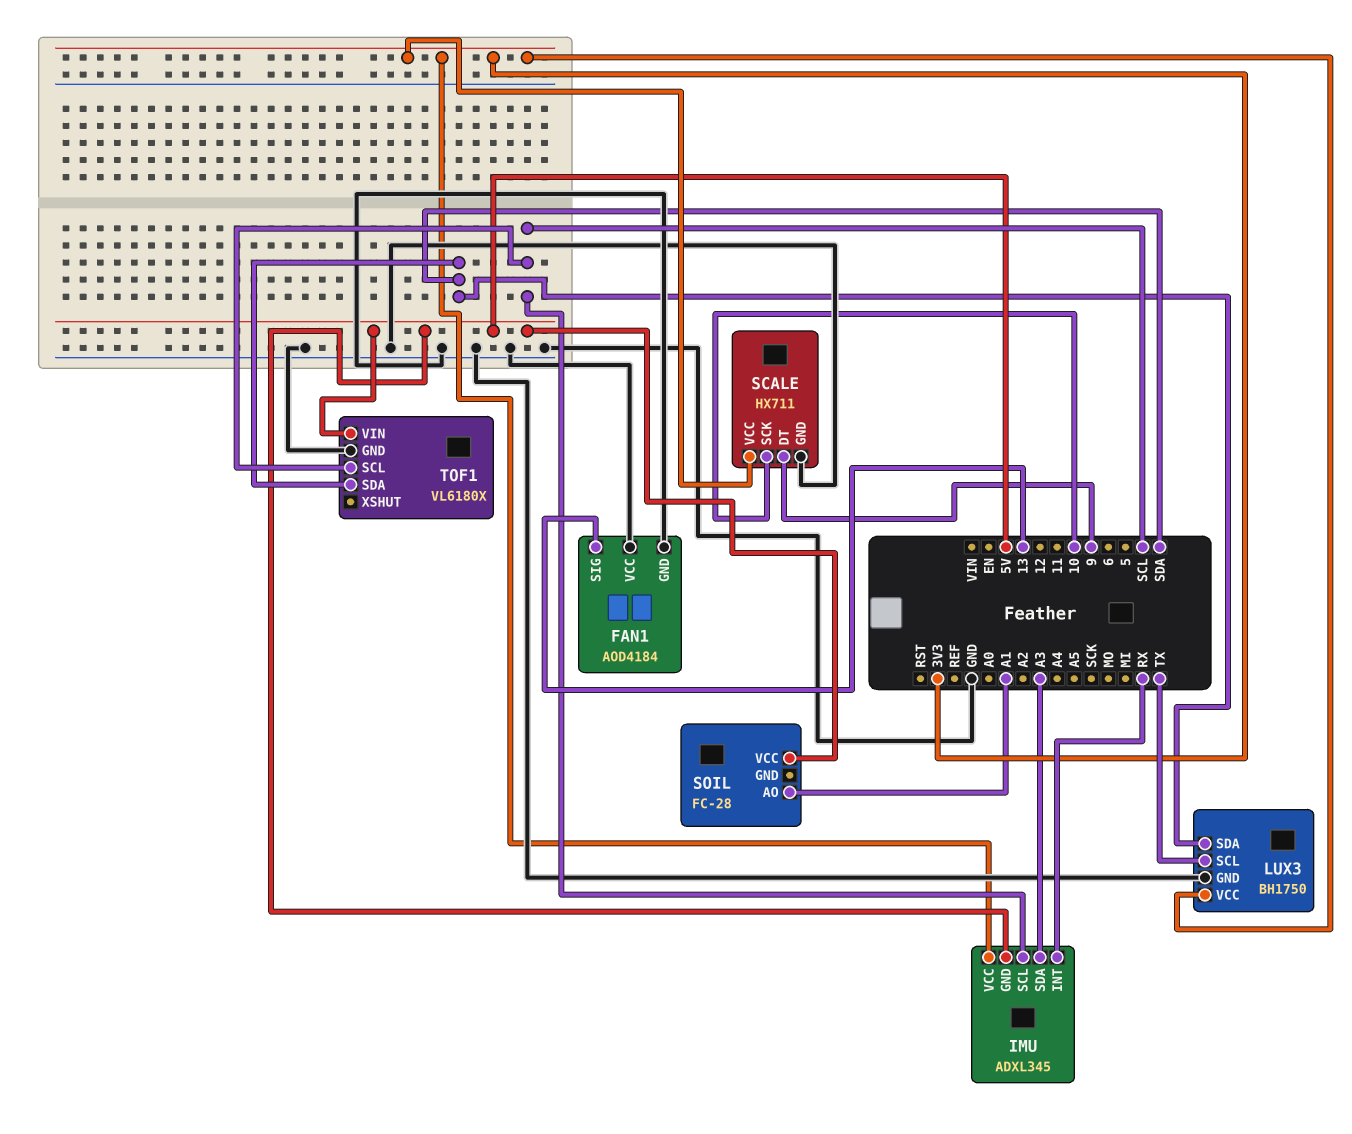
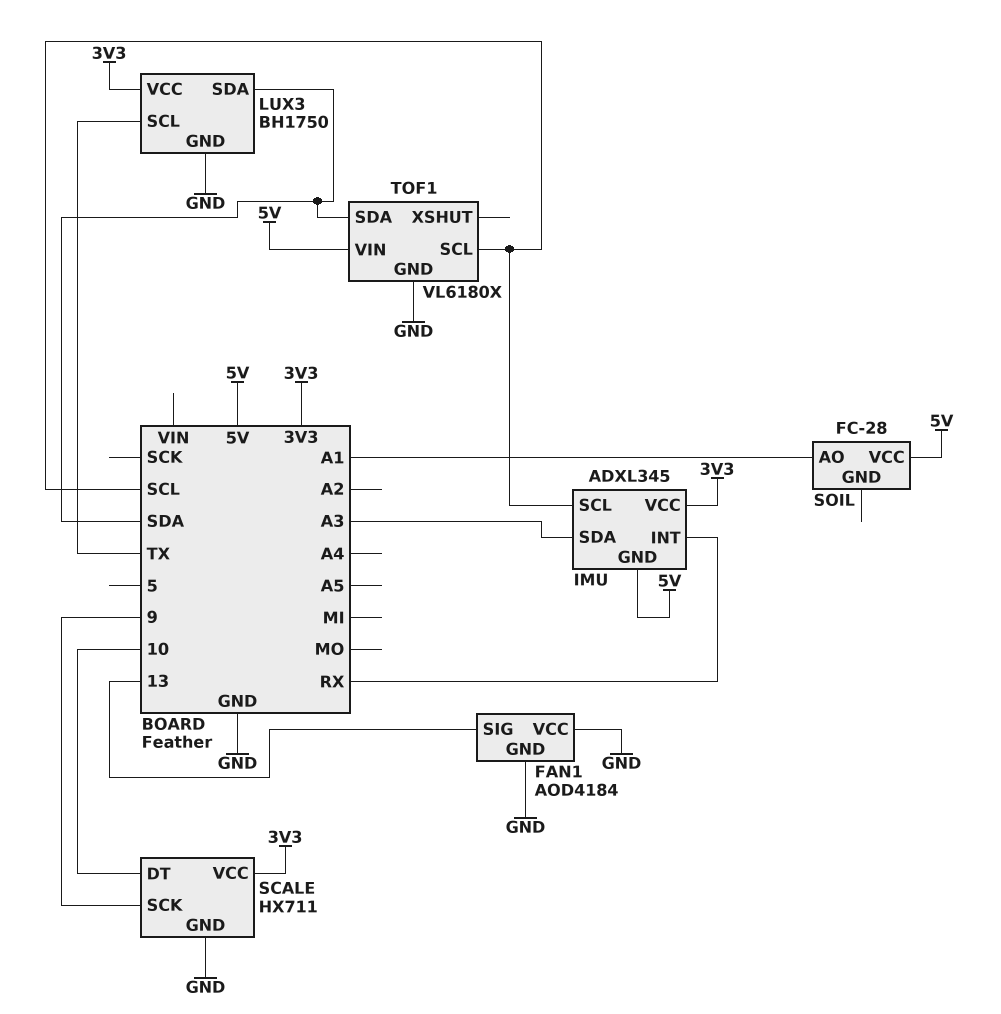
SCALE pin DT: 9 -> 10
SCALE pin SCK: 10 -> 9

